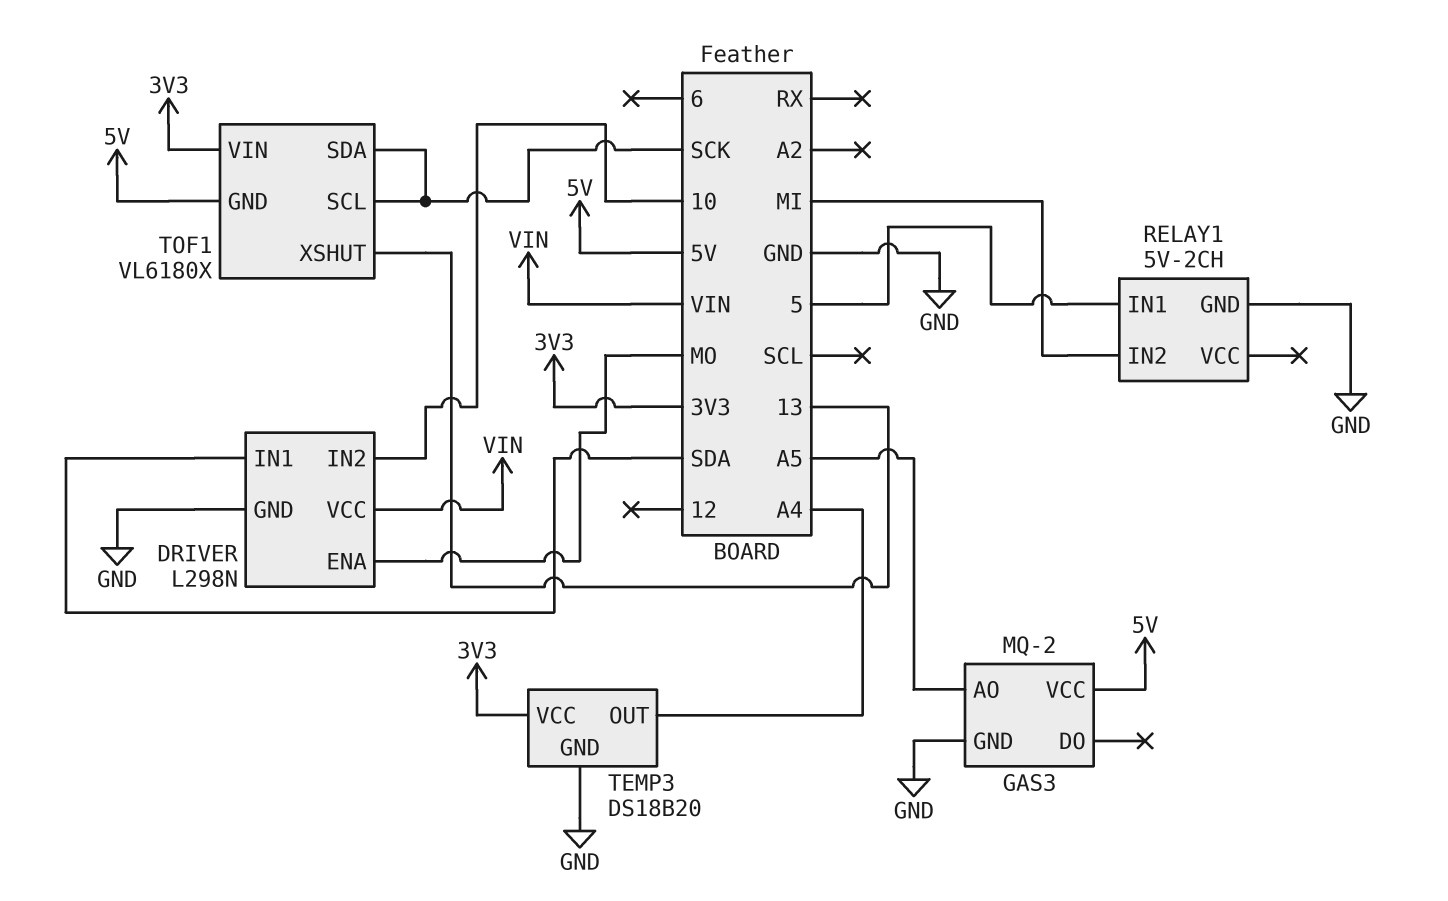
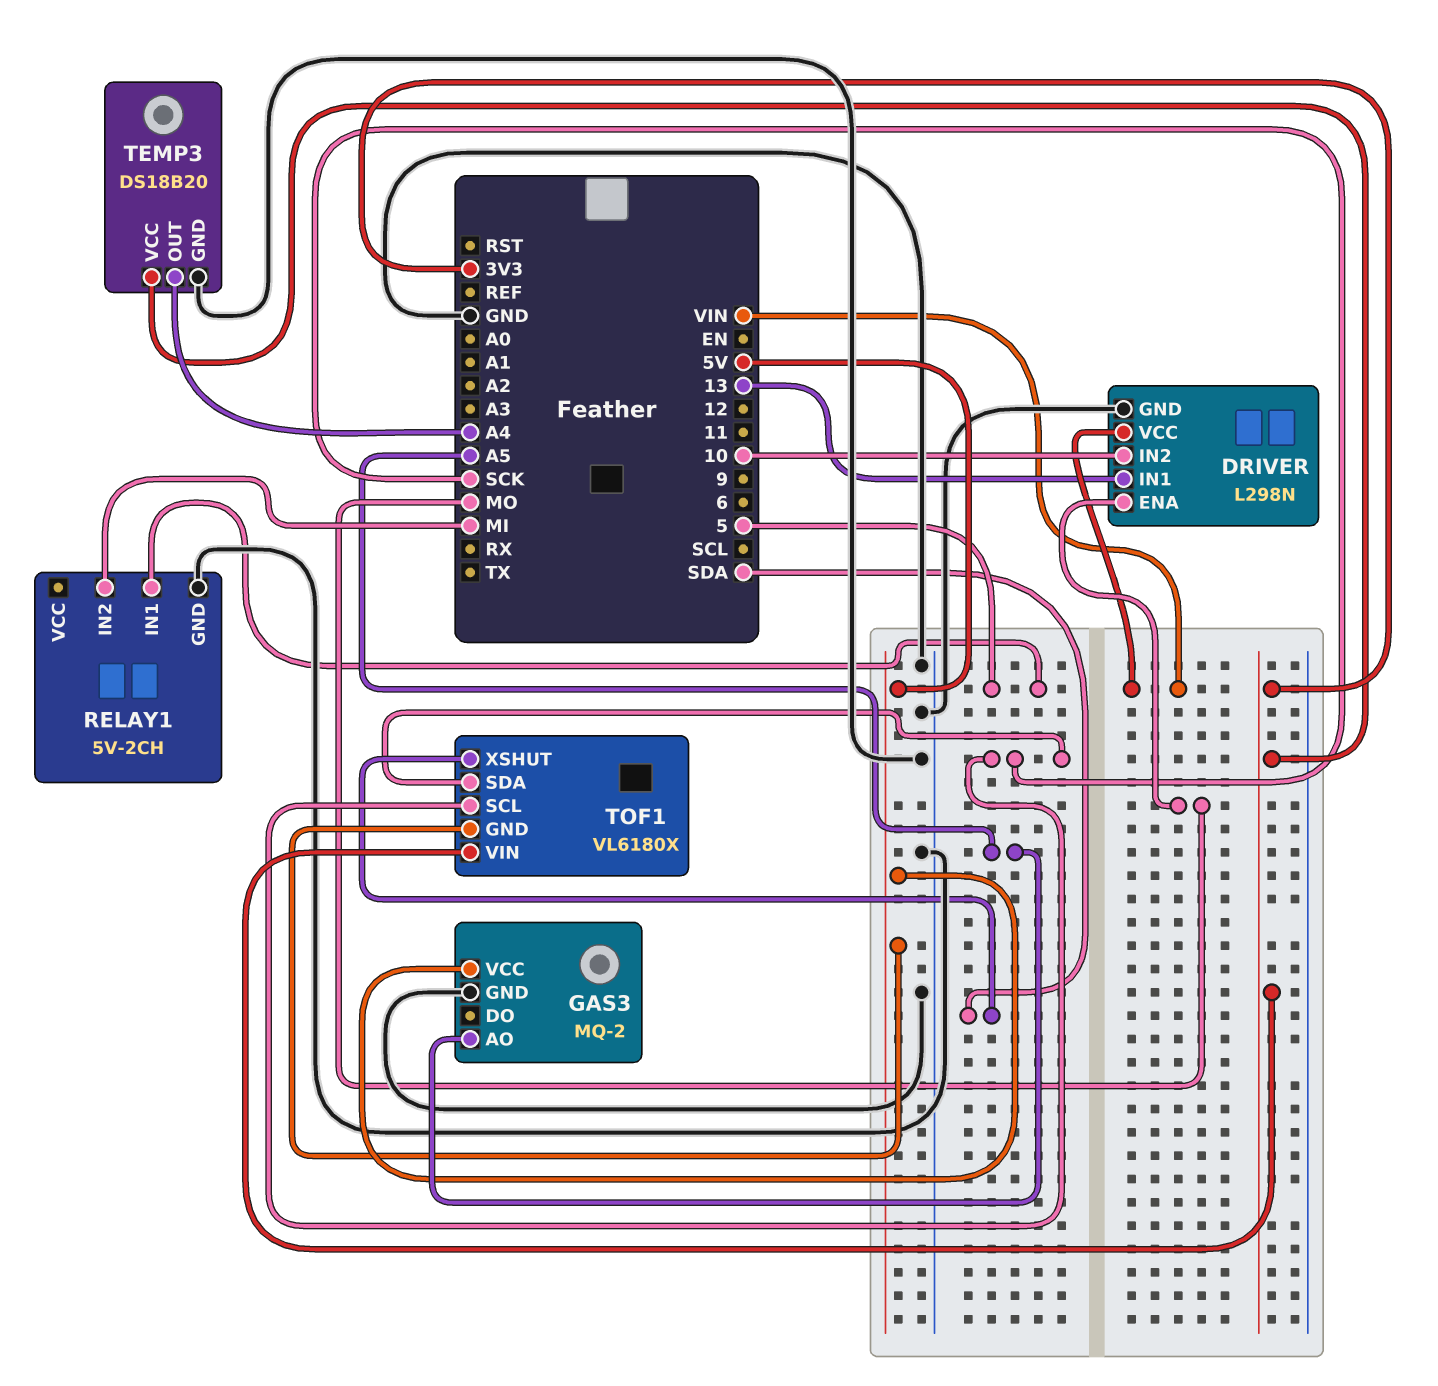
DRIVER pin IN1: SDA -> 13
TOF1 pin XSHUT: 13 -> SDA

